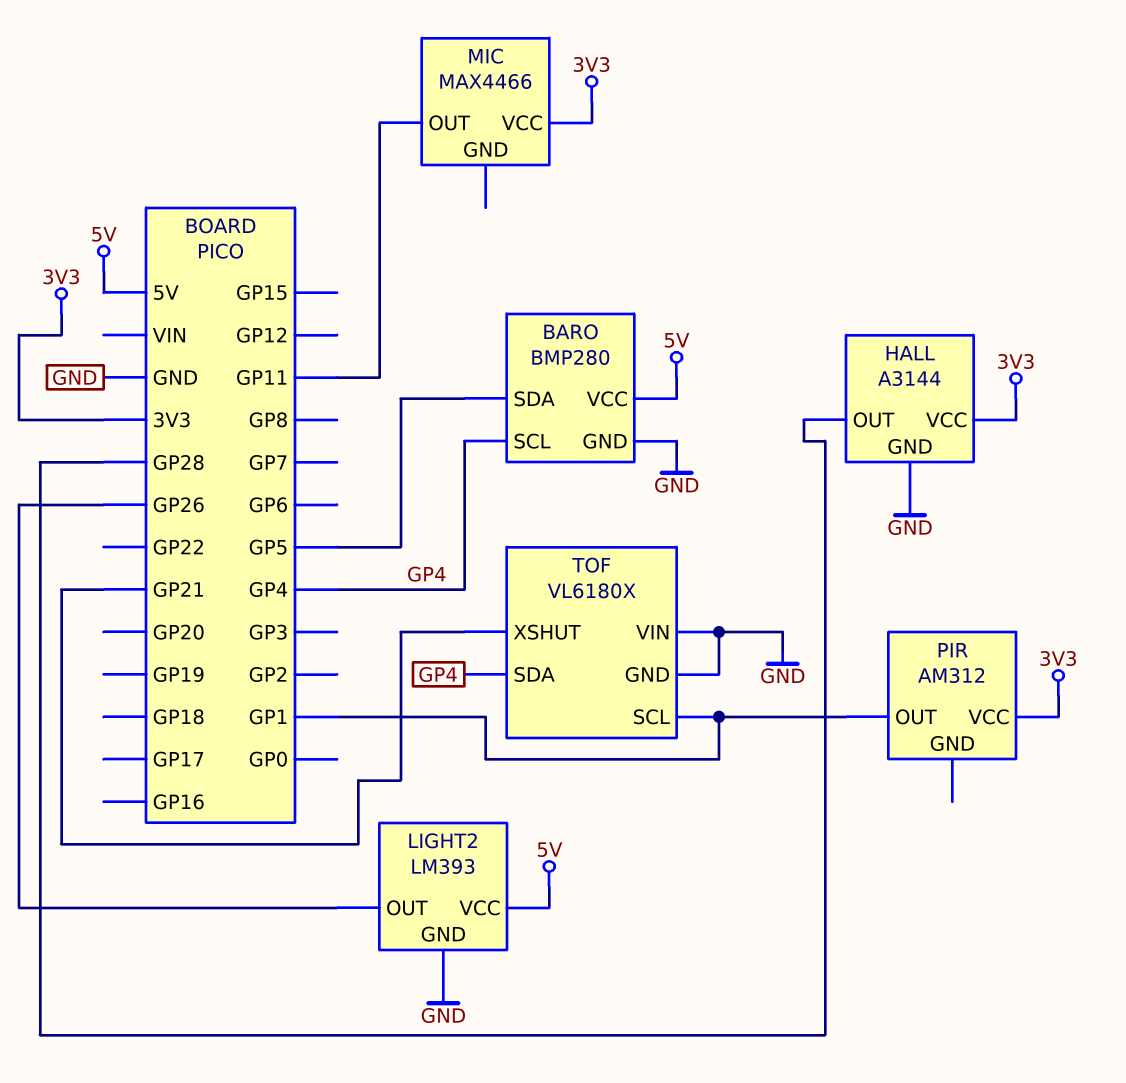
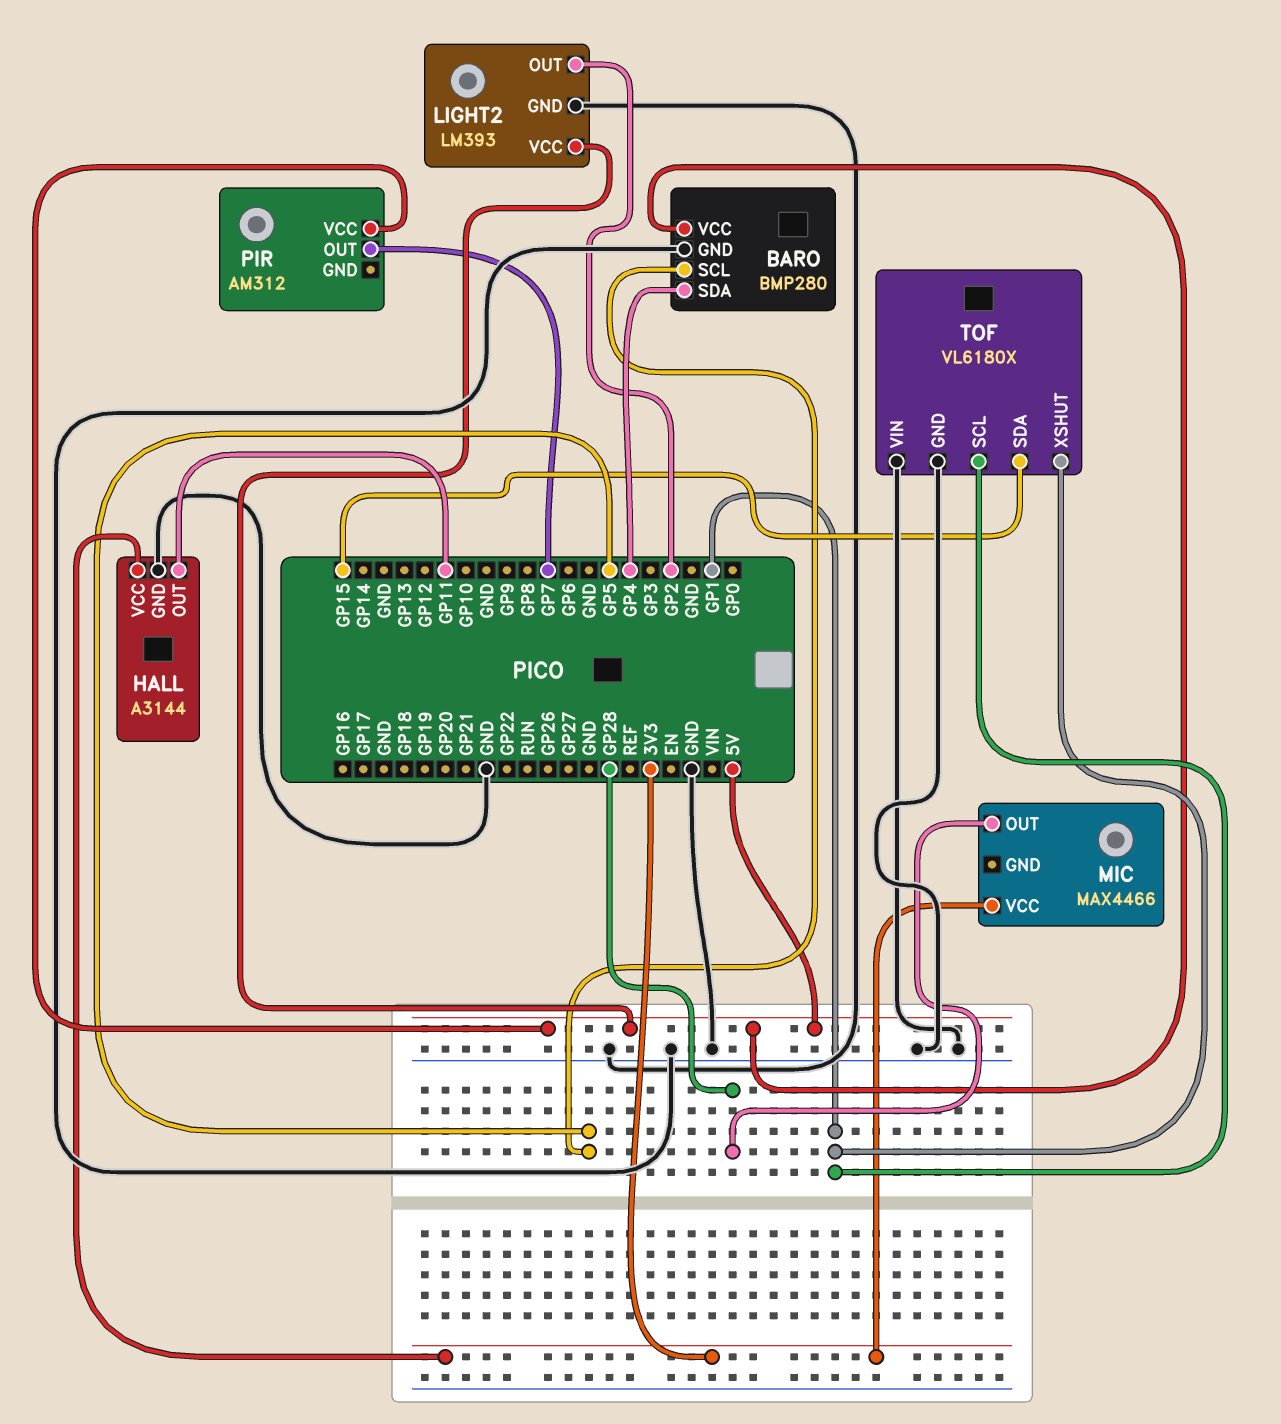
BARO pin SCL: GP4 -> GP5
BARO pin SDA: GP5 -> GP4
HALL pin OUT: GP28 -> GP11
LIGHT2 pin OUT: GP26 -> GP2
MIC pin OUT: GP11 -> GP28
PIR pin OUT: GP1 -> GP7
PIR pin VCC: 3V3 -> 5V
TOF pin SDA: GP4 -> GP15
TOF pin XSHUT: GP21 -> GP1

